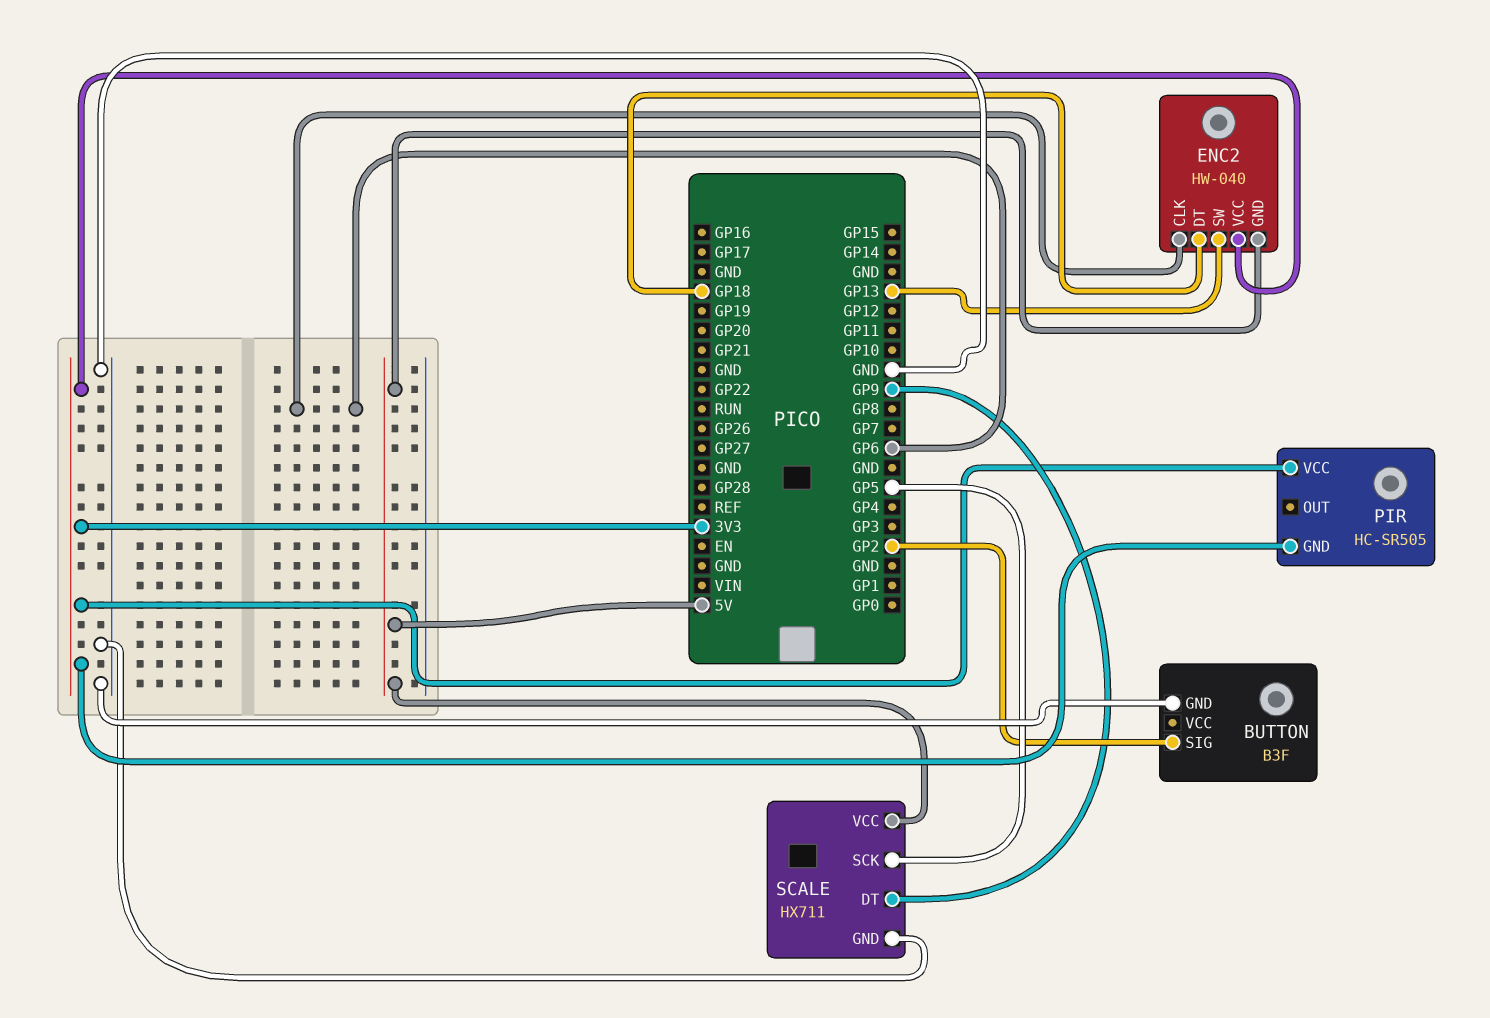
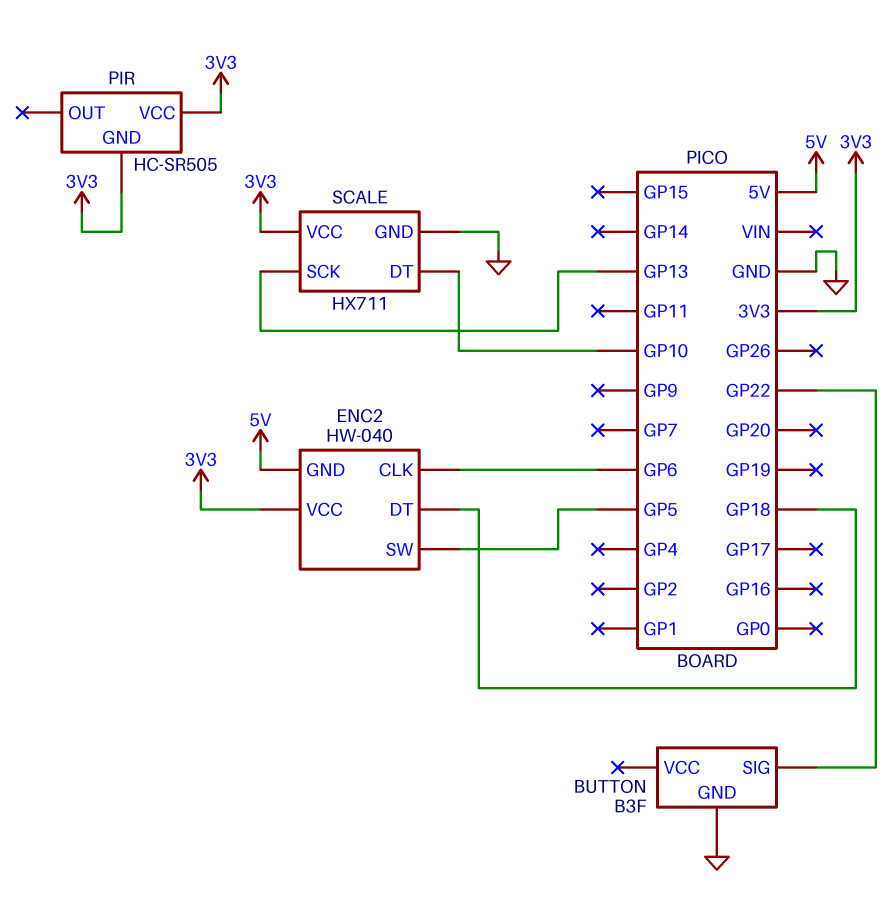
BUTTON pin SIG: GP2 -> GP22
ENC2 pin SW: GP13 -> GP5
SCALE pin DT: GP9 -> GP10
SCALE pin SCK: GP5 -> GP13
SCALE pin VCC: 5V -> 3V3

